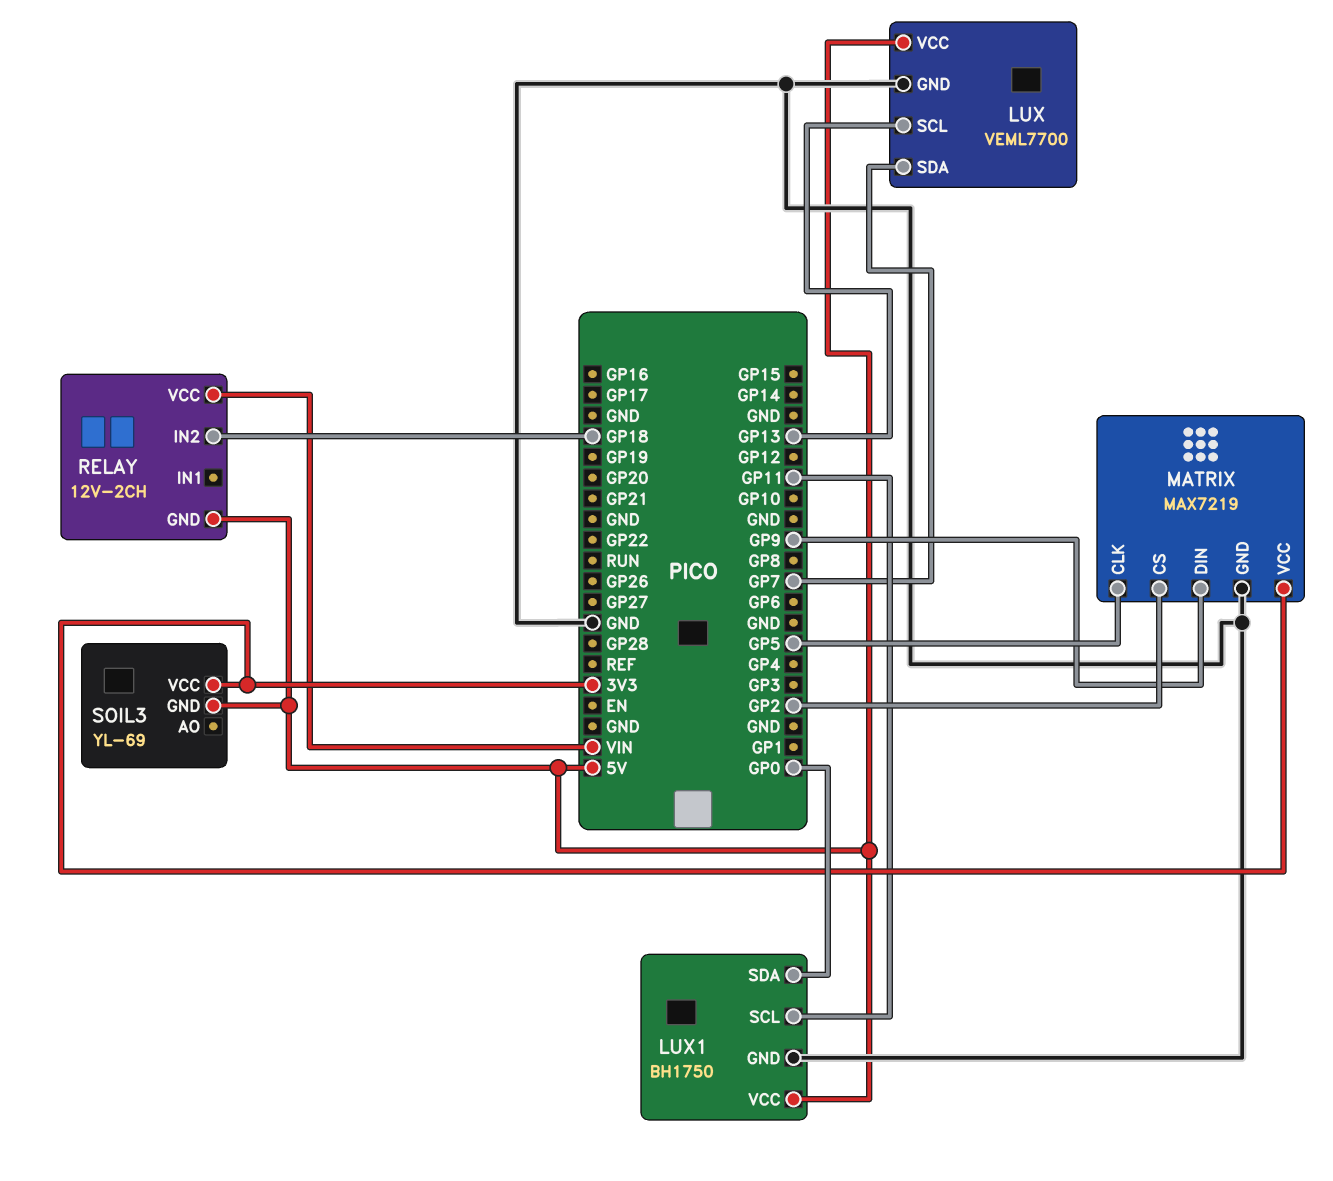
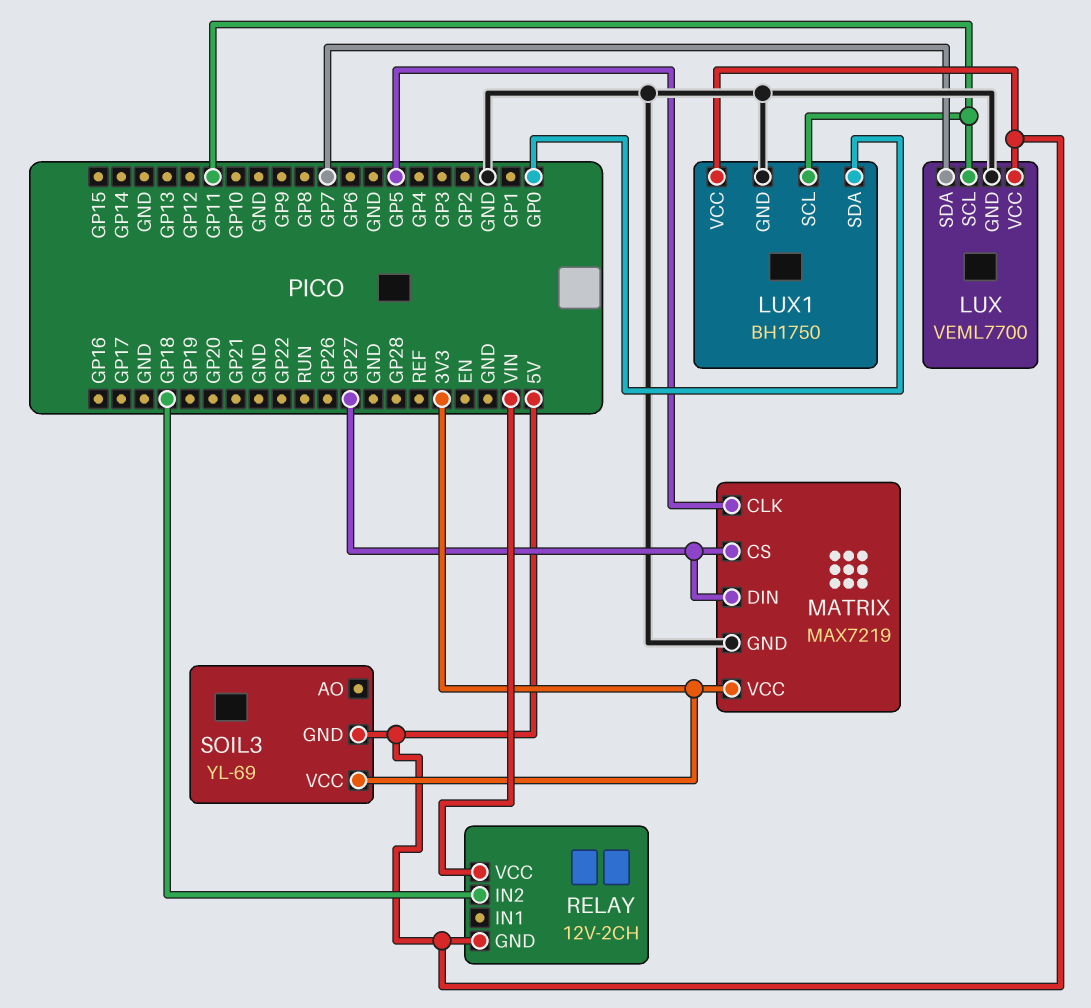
LUX pin SCL: GP13 -> GP11
MATRIX pin CS: GP2 -> GP27
MATRIX pin DIN: GP9 -> GP27

